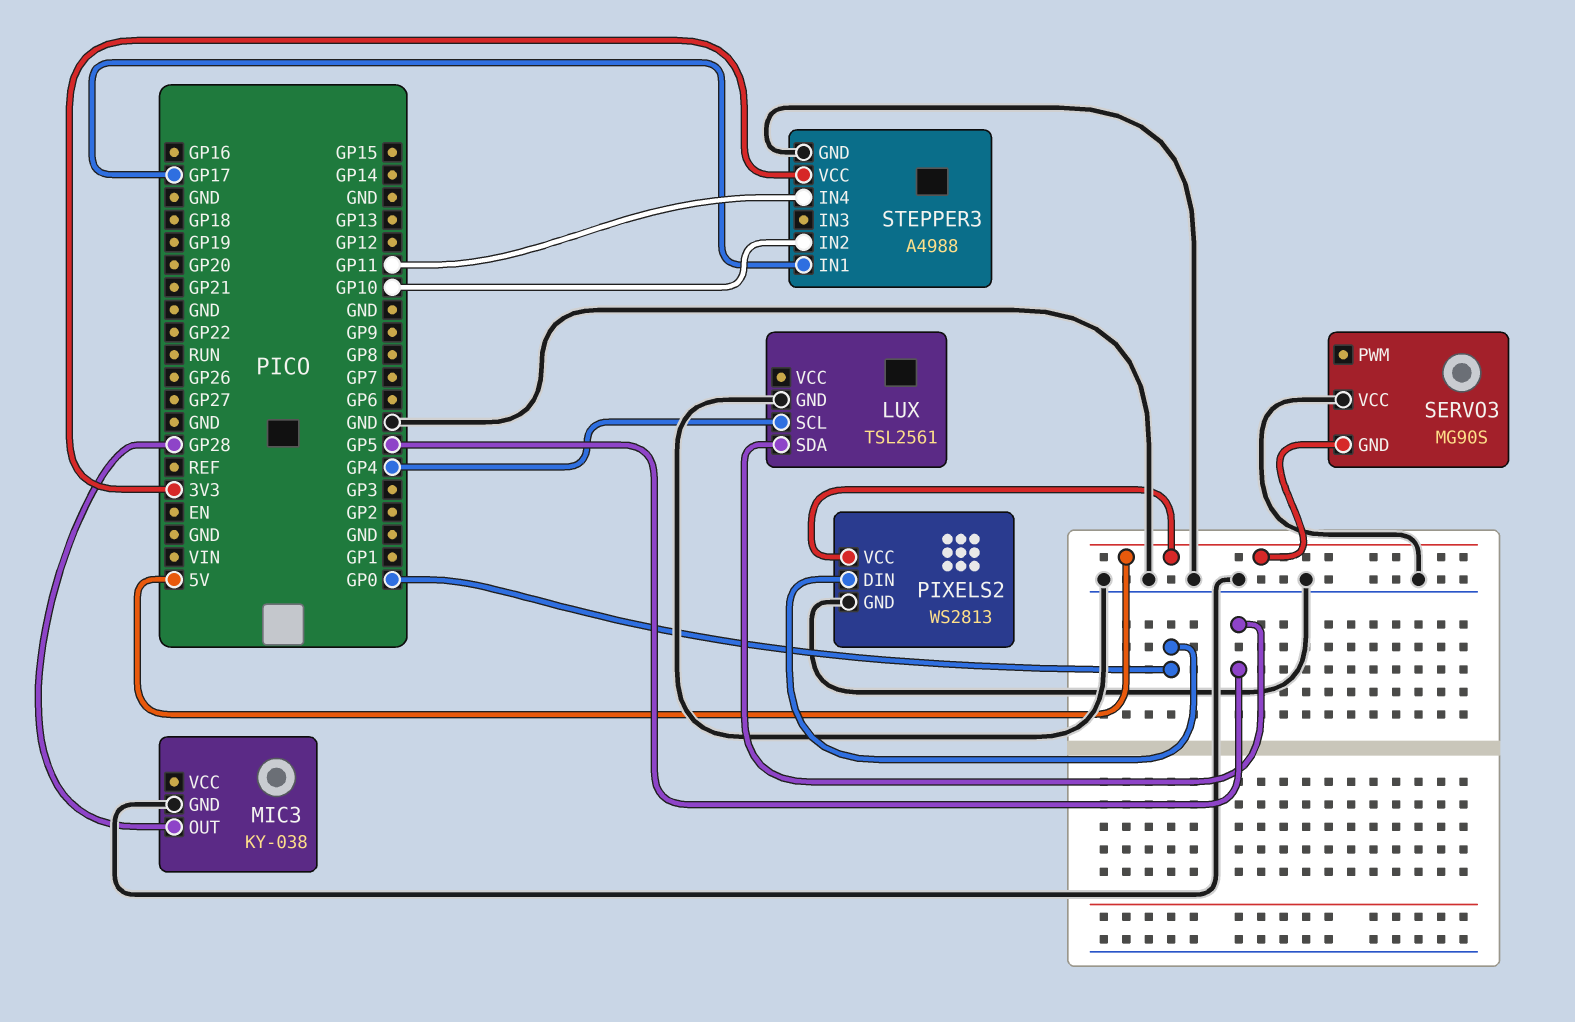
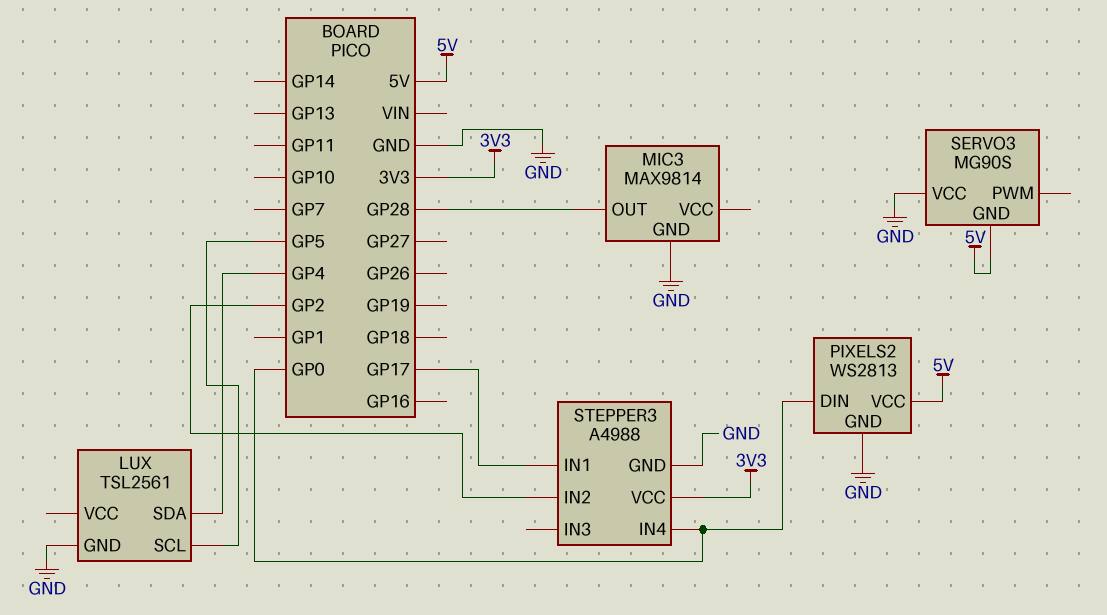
LUX pin SCL: GP4 -> GP5
LUX pin SDA: GP5 -> GP4
MIC3: KY-038 -> MAX9814
STEPPER3 pin IN2: GP10 -> GP2
STEPPER3 pin IN4: GP11 -> GP0

